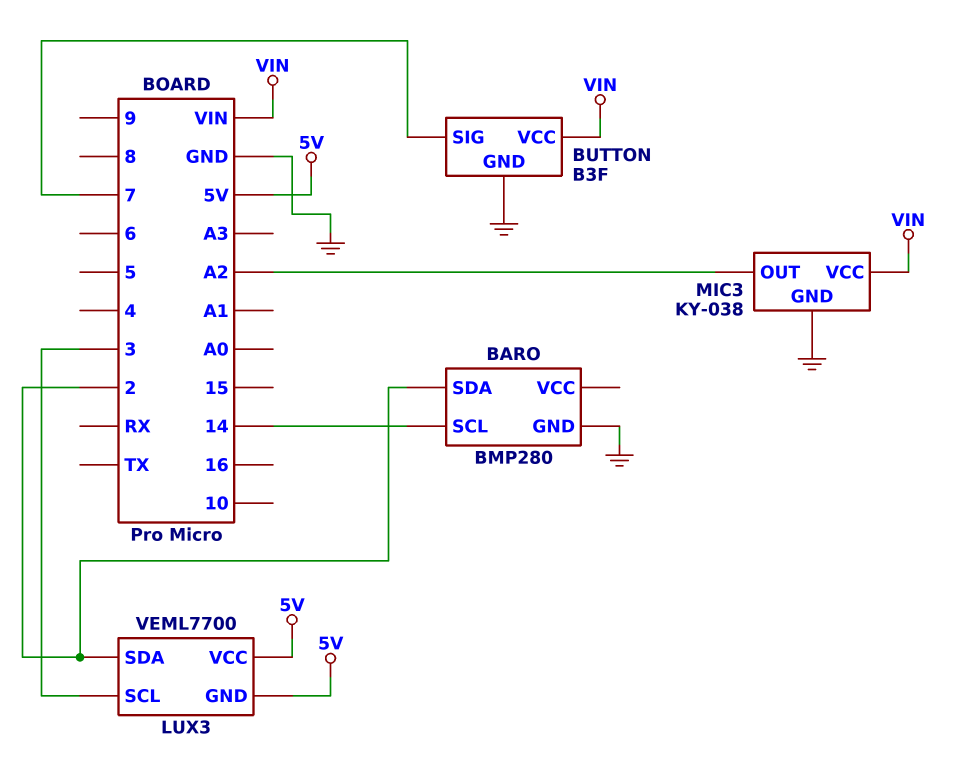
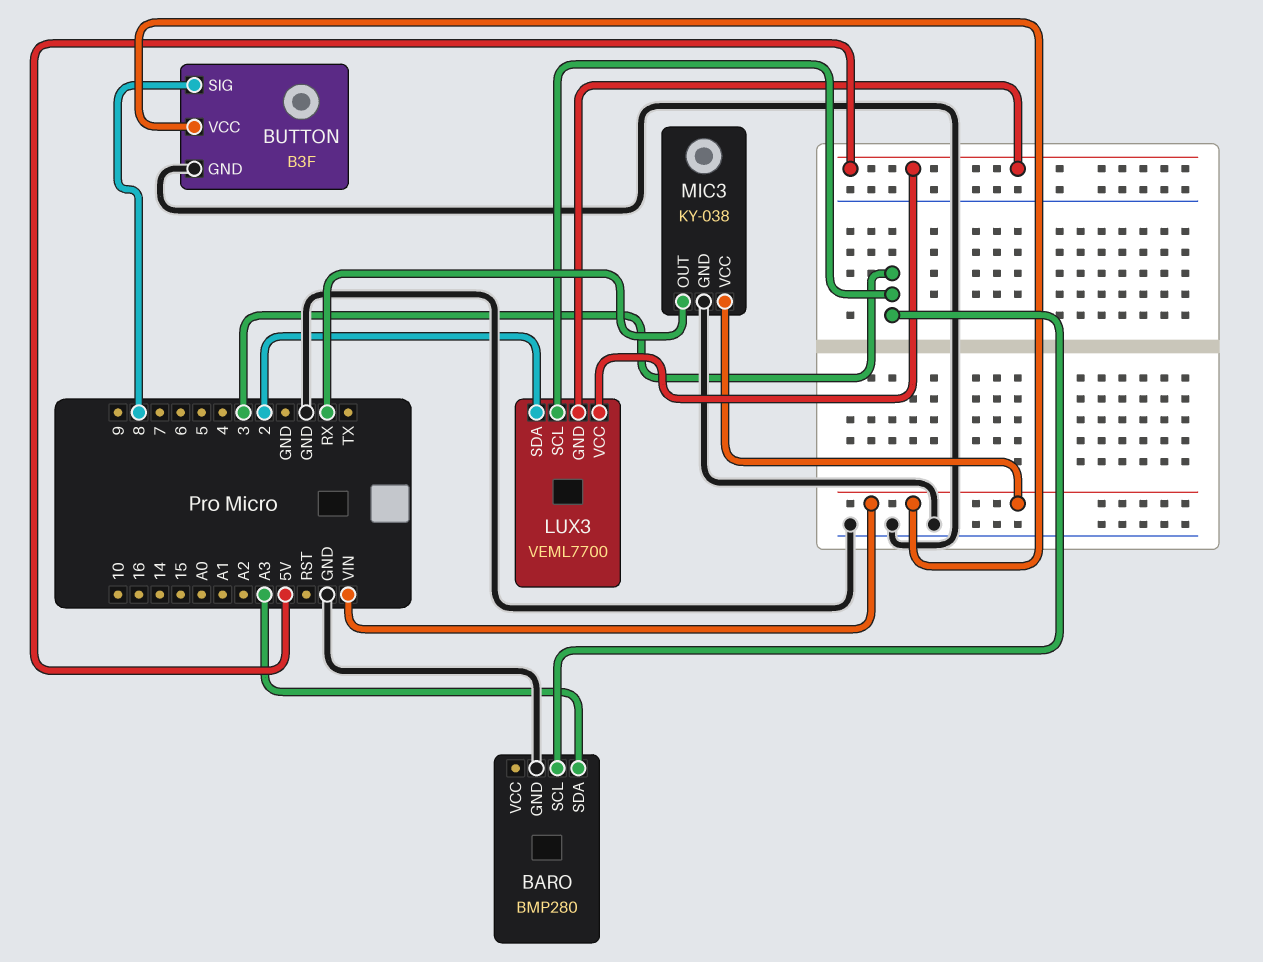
BARO pin SCL: 14 -> 3
BARO pin SDA: 2 -> A3
BUTTON pin SIG: 7 -> 8
MIC3 pin OUT: A2 -> RX

